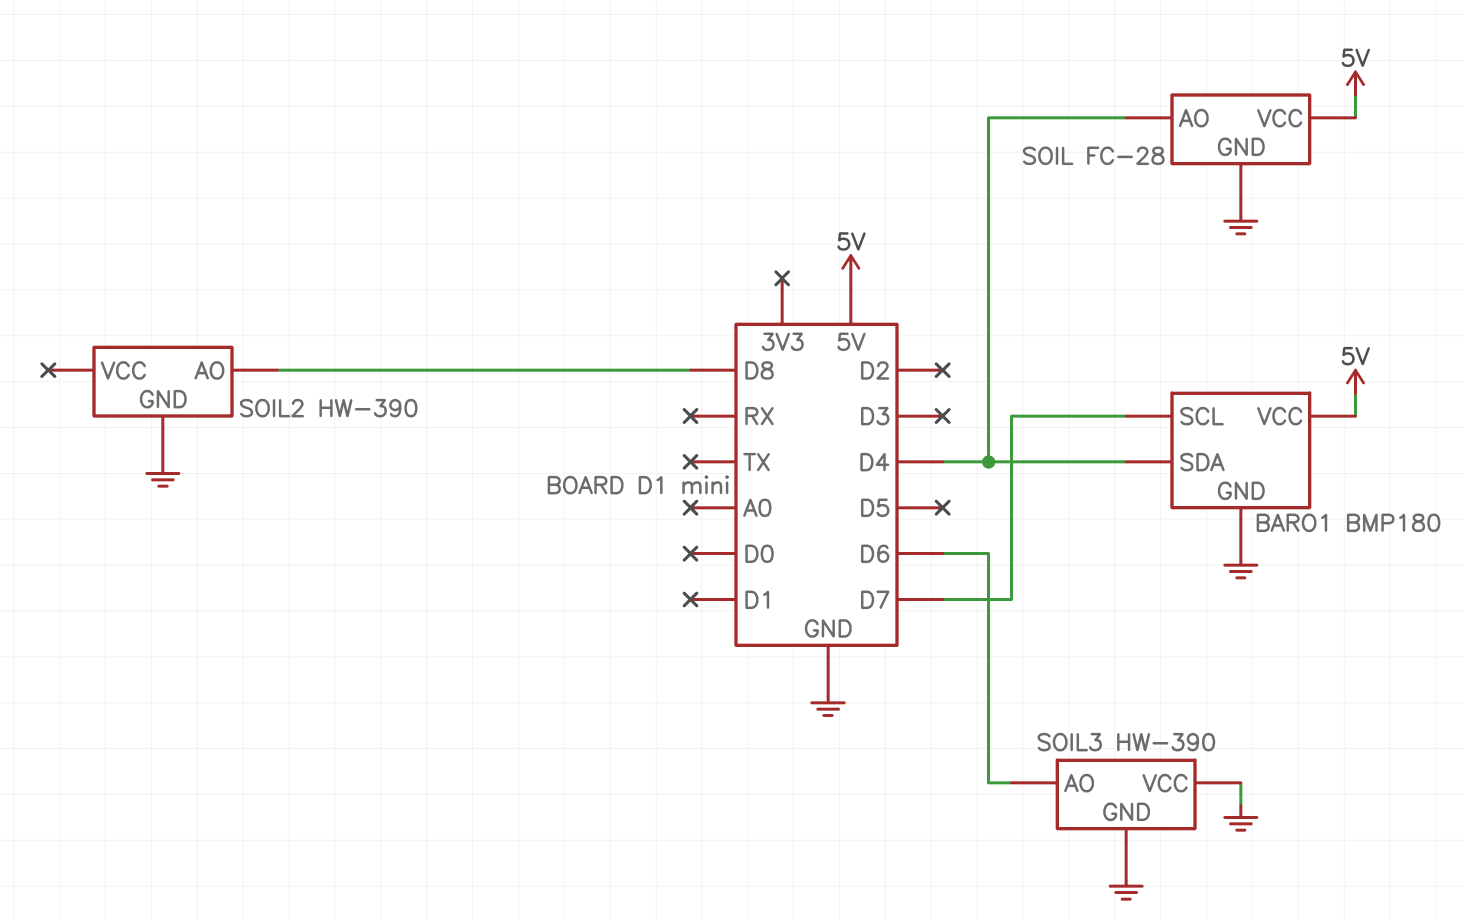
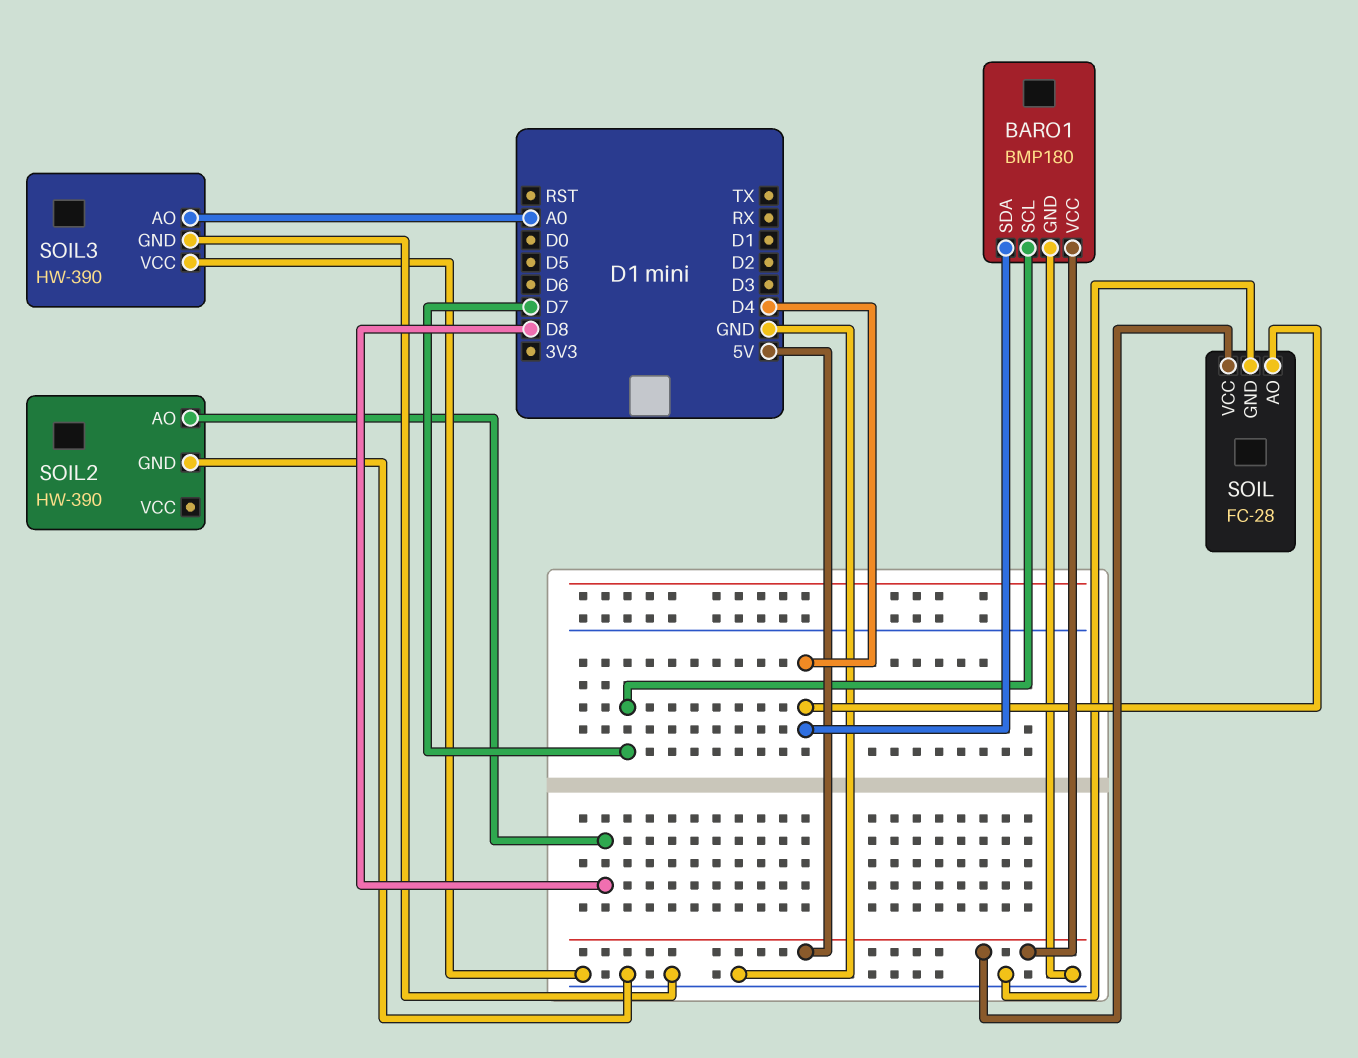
SOIL3 pin AO: D6 -> A0

